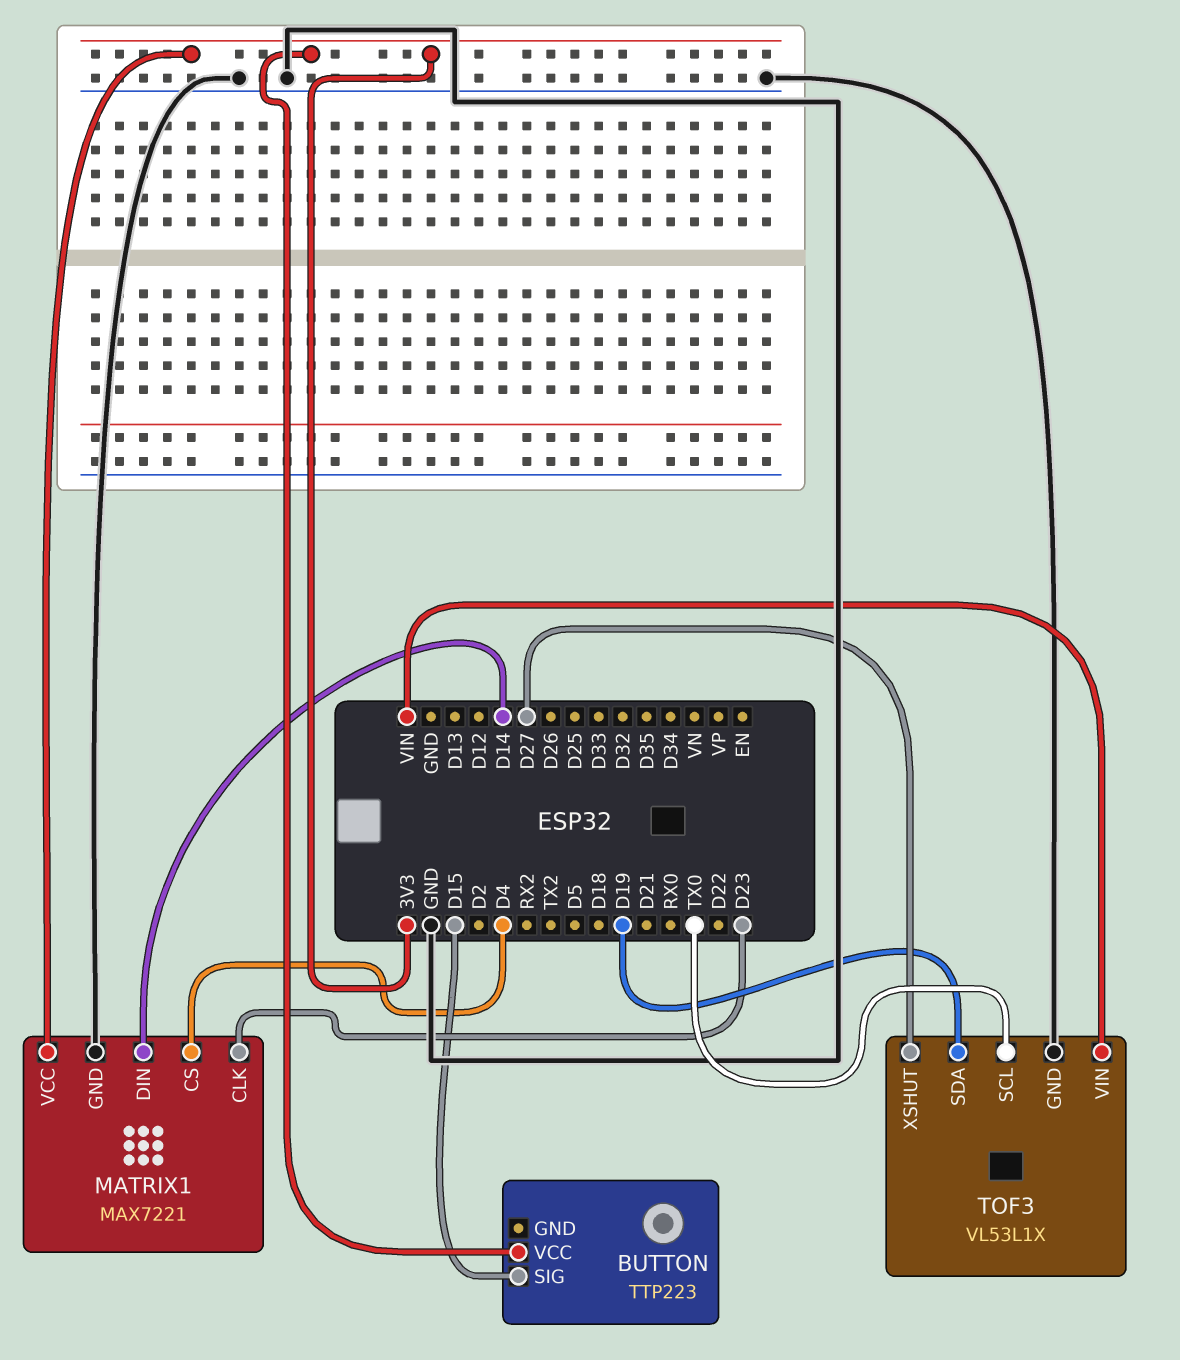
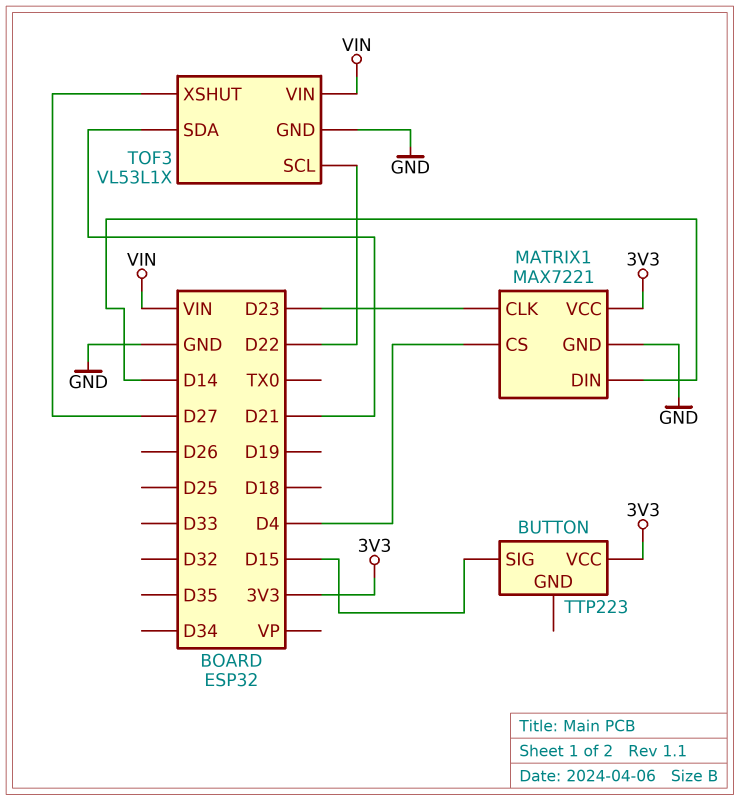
TOF3 pin SCL: TX0 -> D22
TOF3 pin SDA: D19 -> D21

